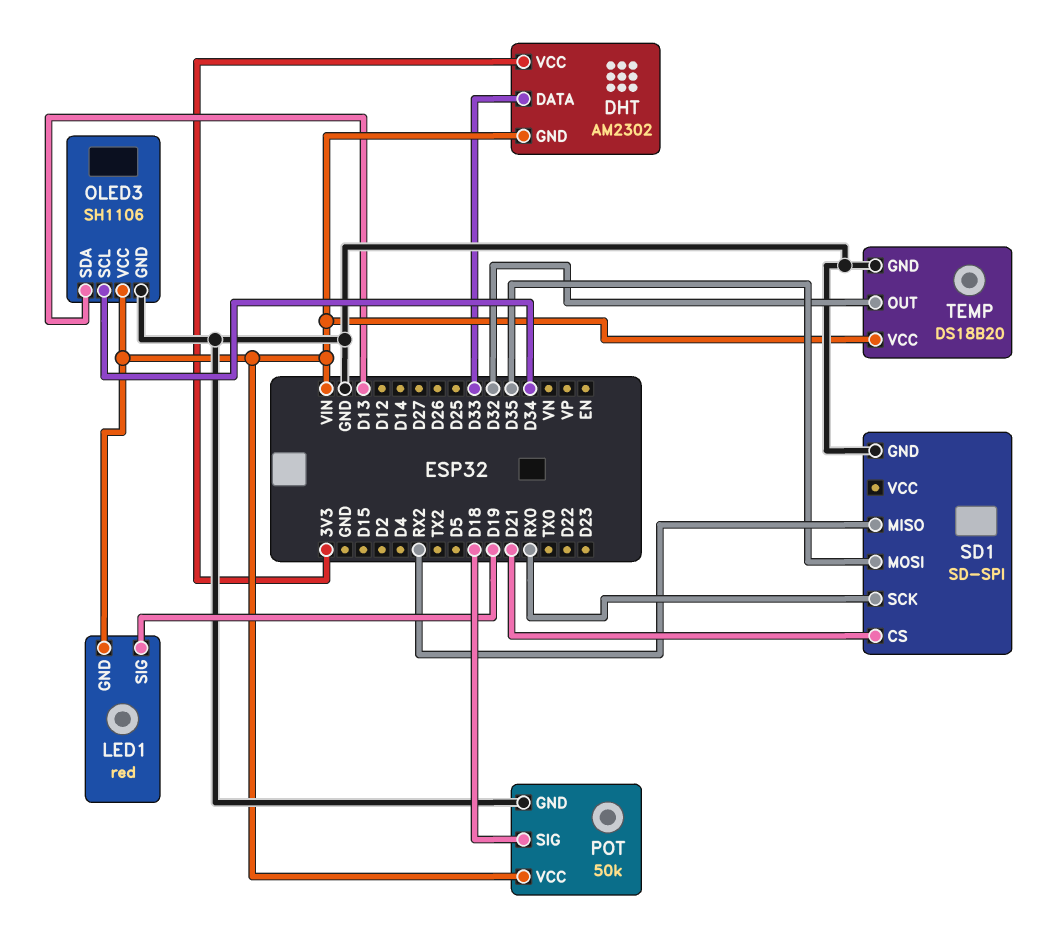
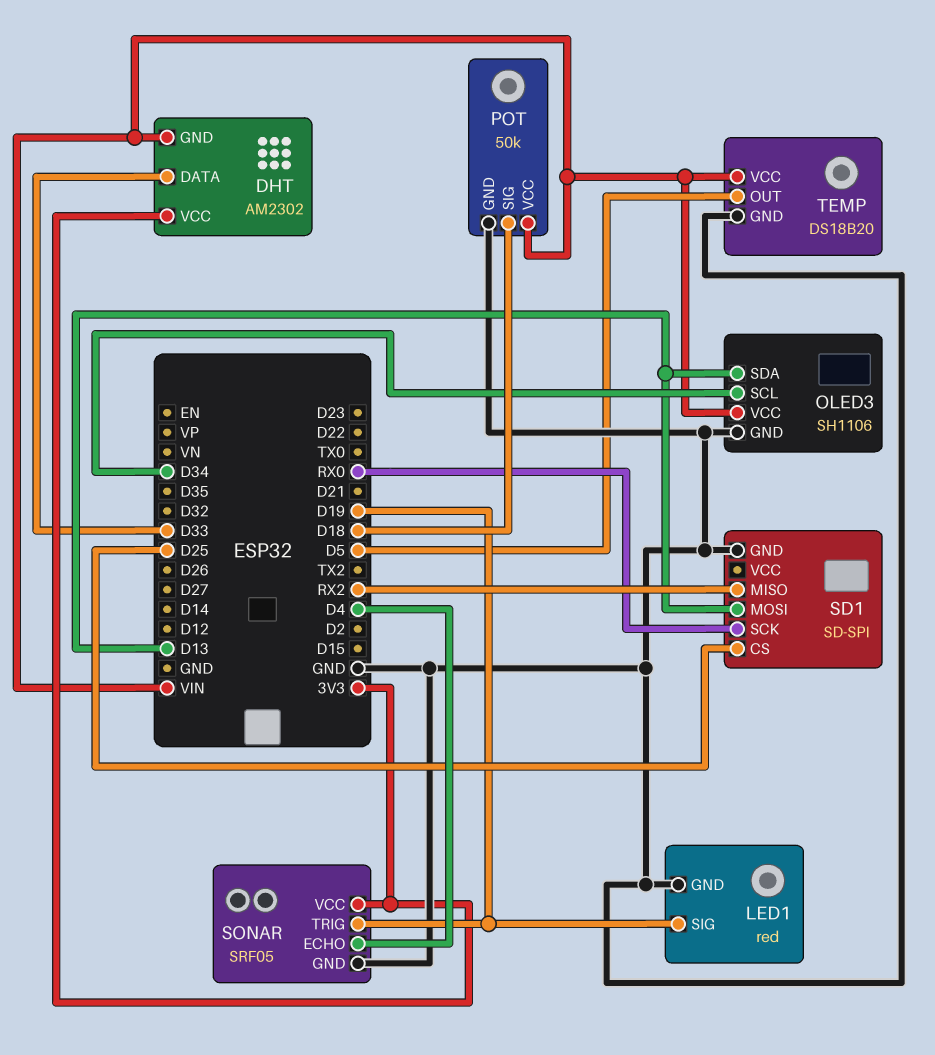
LED1 pin GND: VIN -> GND
SD1 pin CS: D21 -> D25
SD1 pin MOSI: D35 -> D13
SONAR: none -> SRF05
SONAR pin ECHO: none -> D4
SONAR pin GND: none -> GND
SONAR pin TRIG: none -> D19
SONAR pin VCC: none -> 3V3
TEMP pin OUT: D32 -> D5

